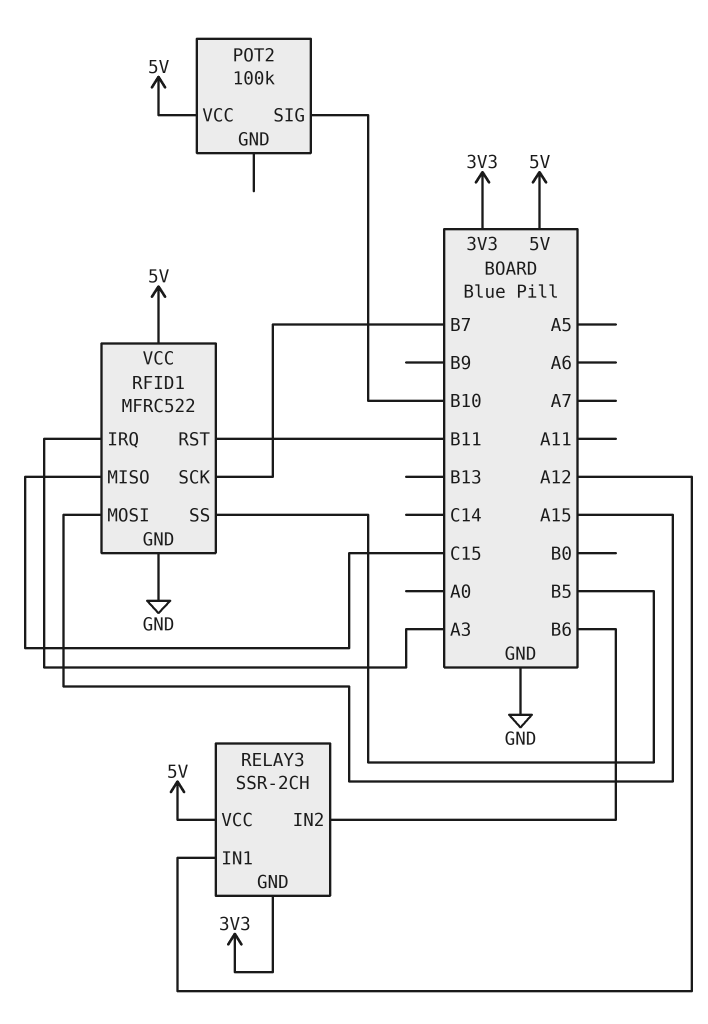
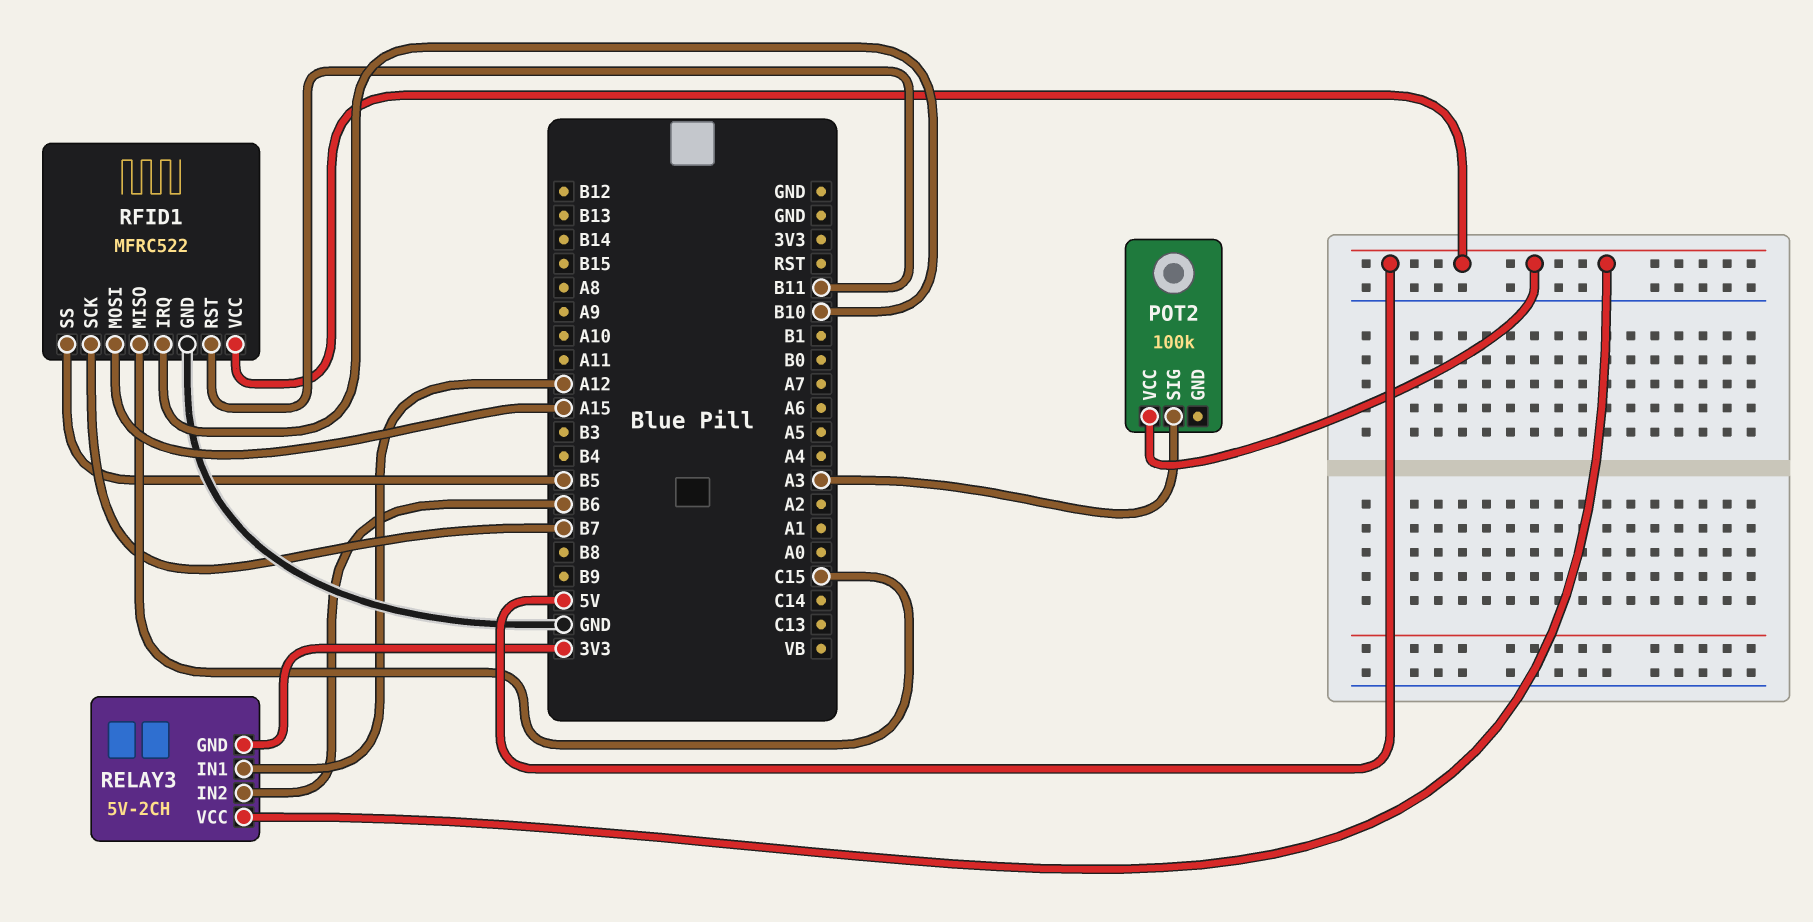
POT2 pin SIG: B10 -> A3
RELAY3: SSR-2CH -> 5V-2CH
RFID1 pin IRQ: A3 -> B10

